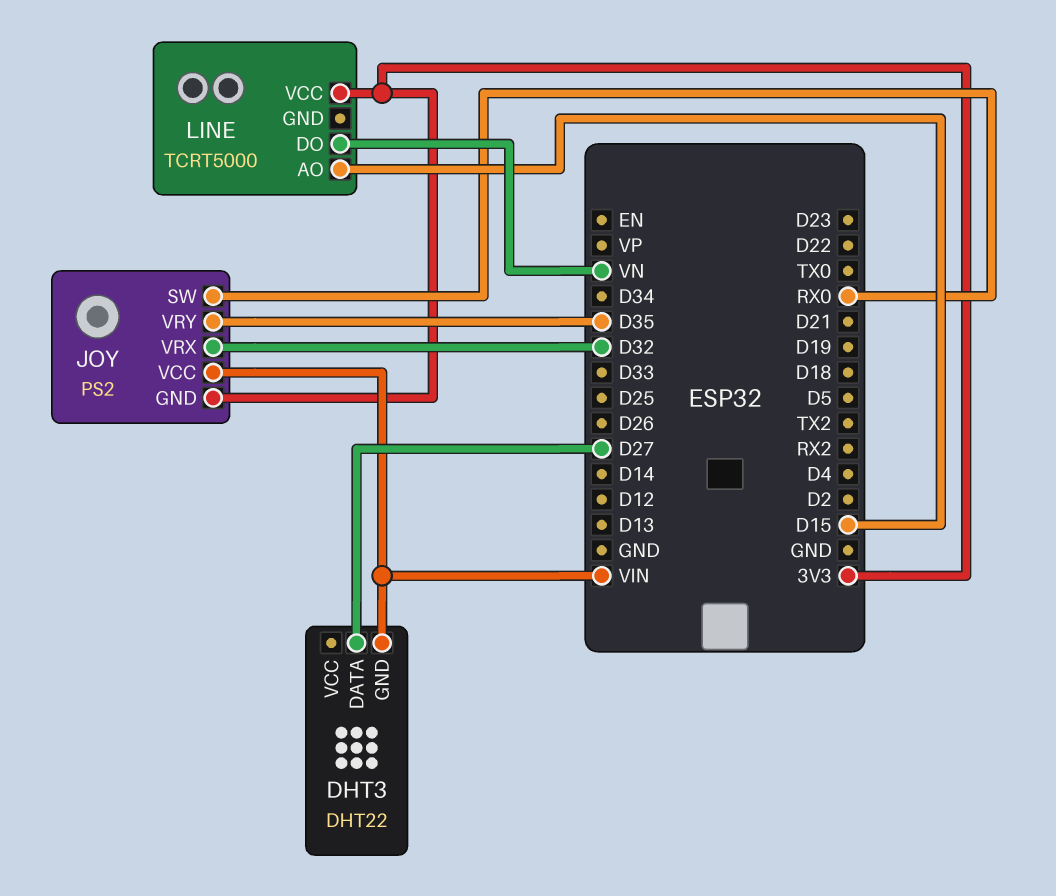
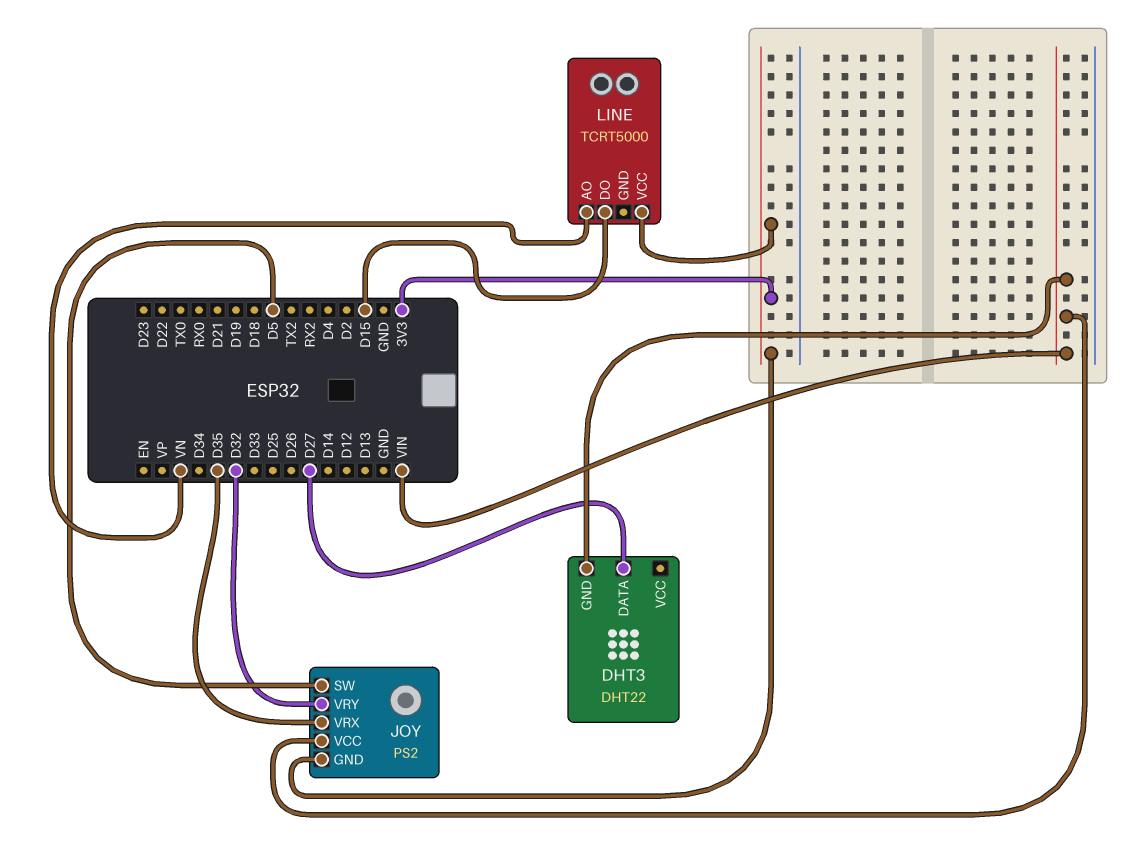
JOY pin SW: RX0 -> D5
JOY pin VRX: D32 -> D35
JOY pin VRY: D35 -> D32
LINE pin AO: D15 -> VN
LINE pin DO: VN -> D15

